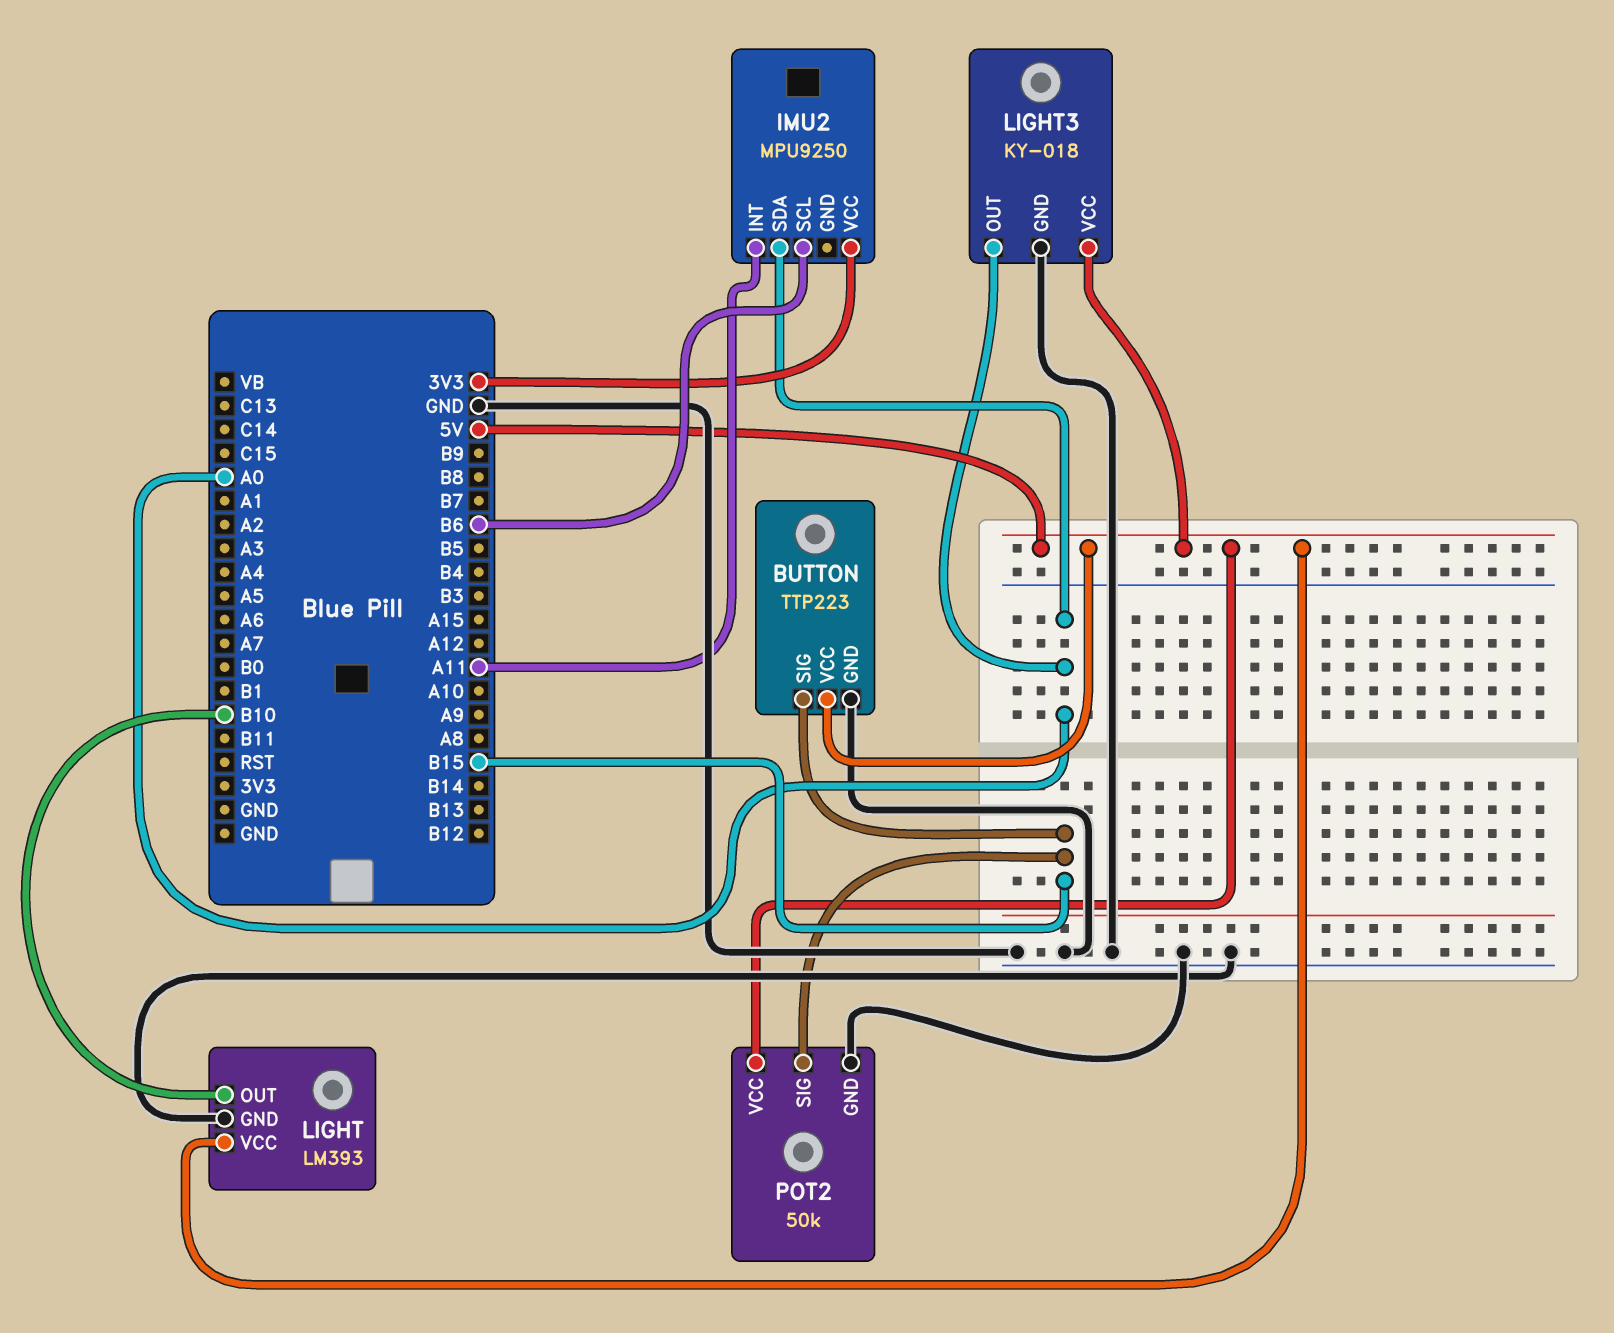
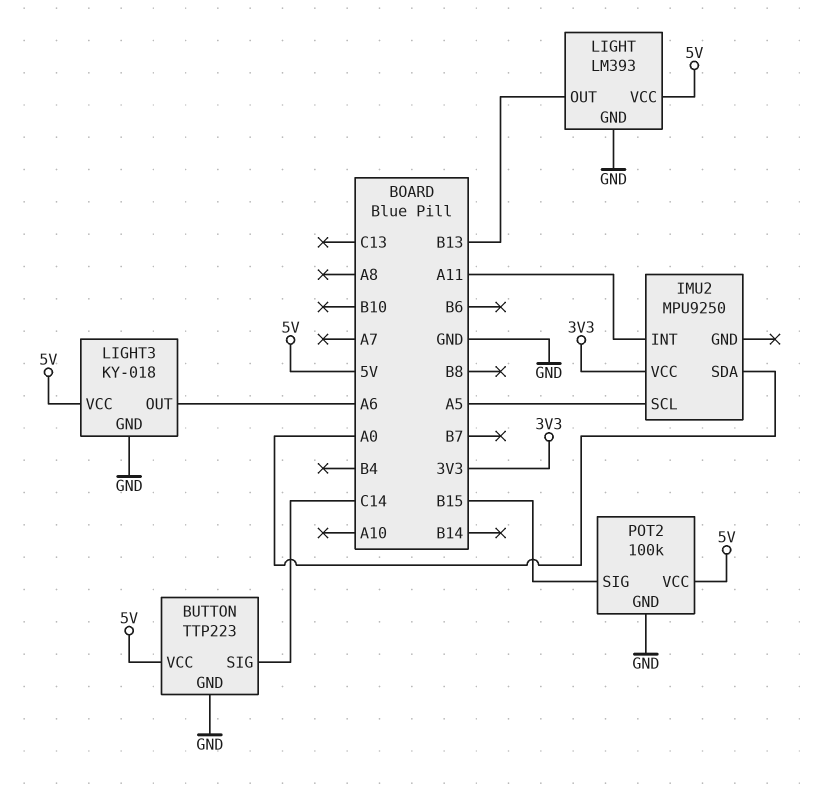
BUTTON pin SIG: B15 -> C14
IMU2 pin SCL: B6 -> A5
LIGHT pin OUT: B10 -> B13
LIGHT3 pin OUT: A0 -> A6
POT2: 50k -> 100k

